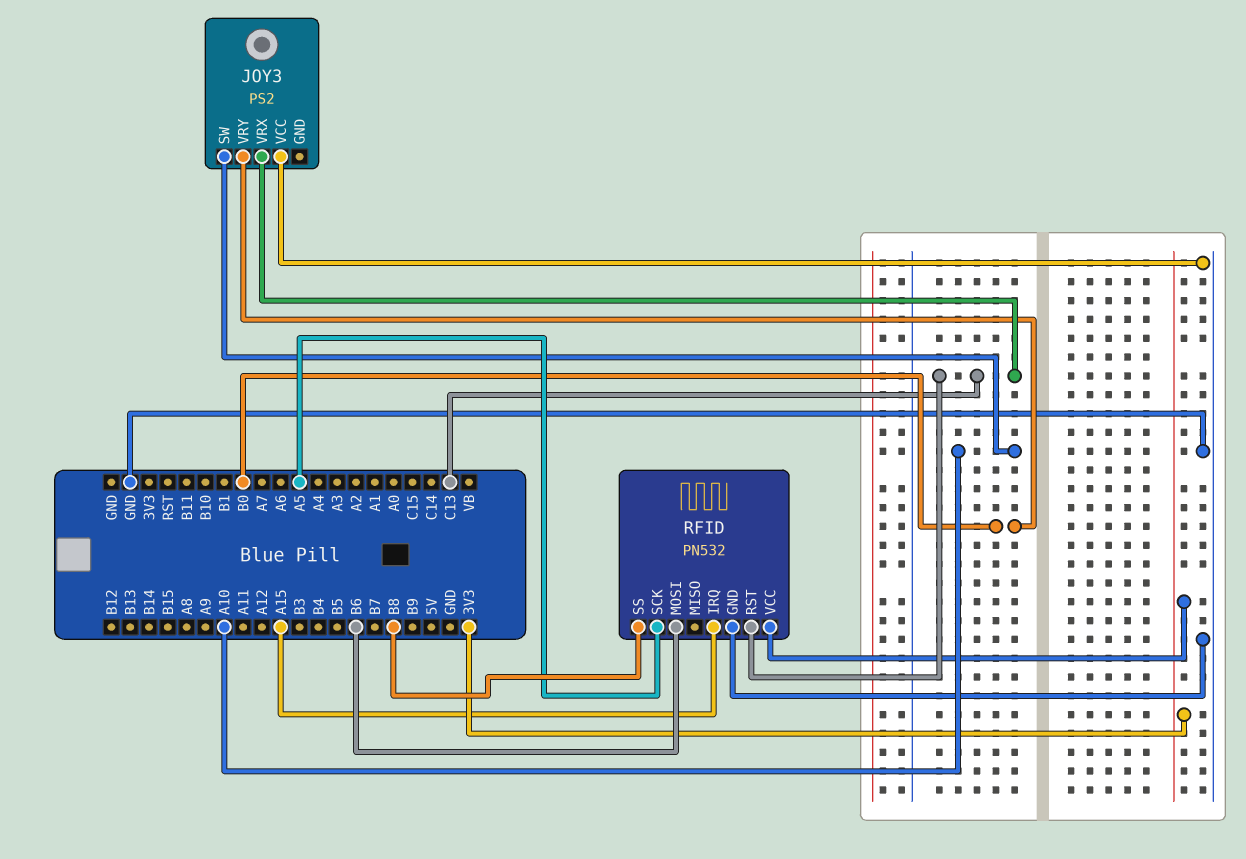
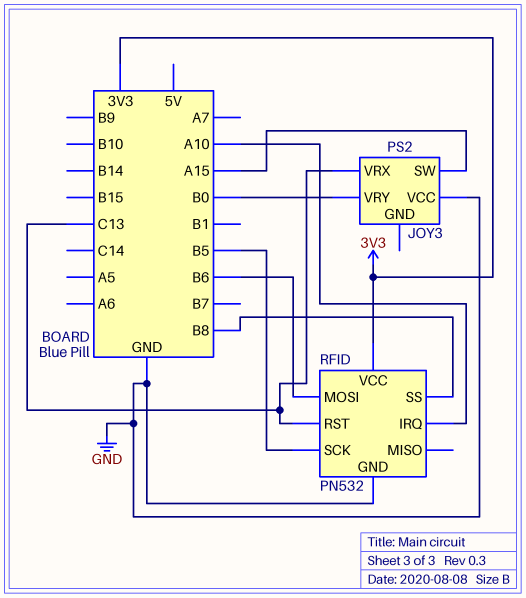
JOY3 pin SW: A10 -> A15
RFID pin IRQ: A15 -> A10
RFID pin SCK: A5 -> B5

